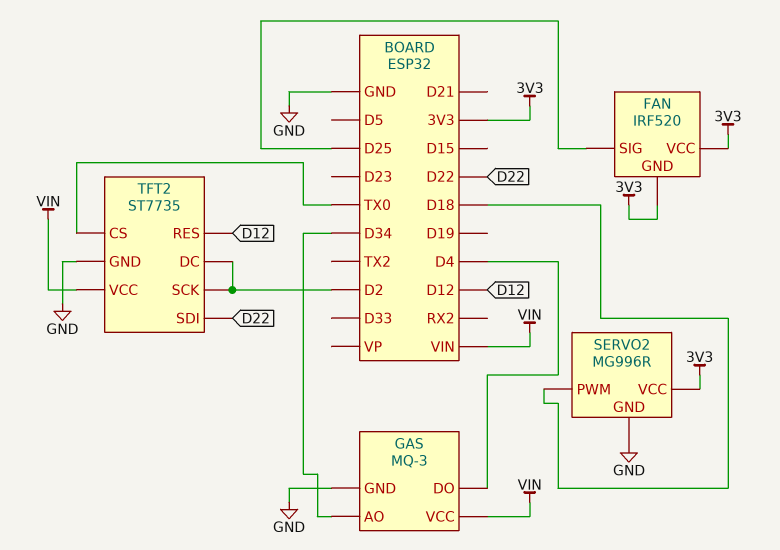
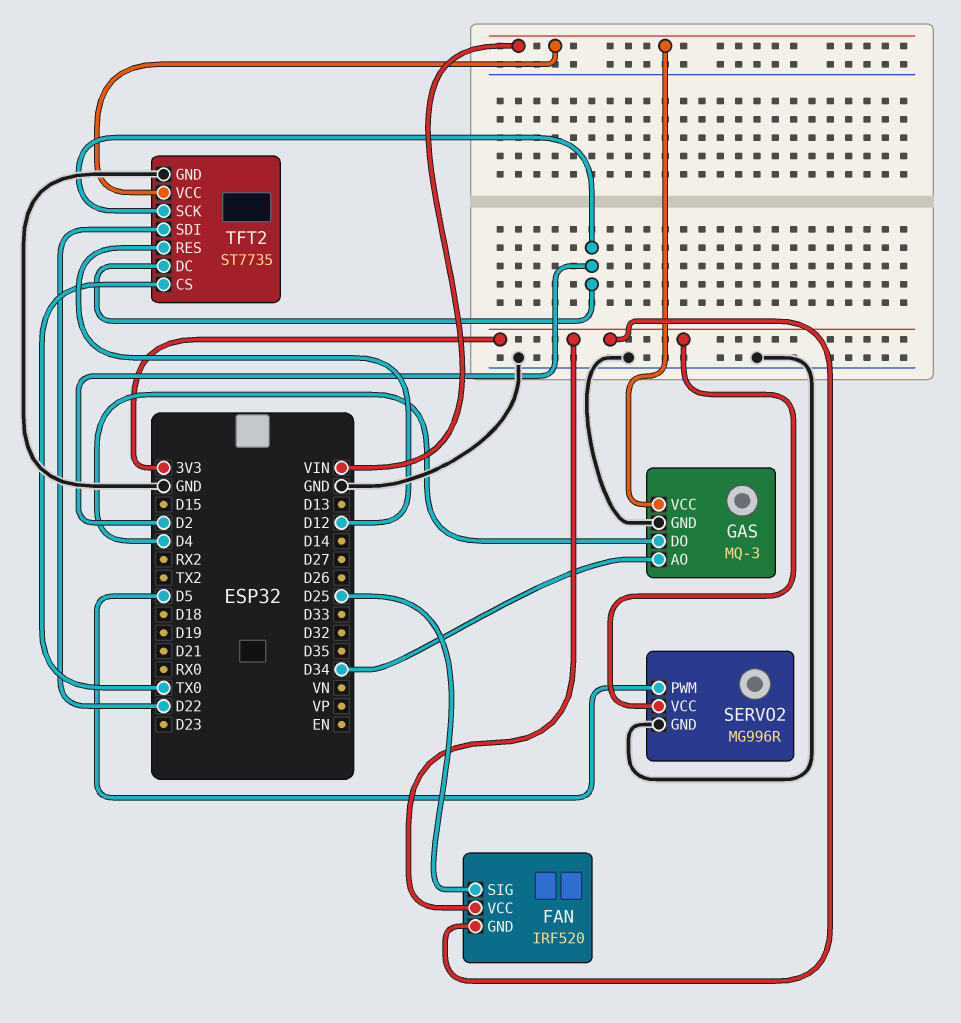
SERVO2 pin PWM: D18 -> D5

